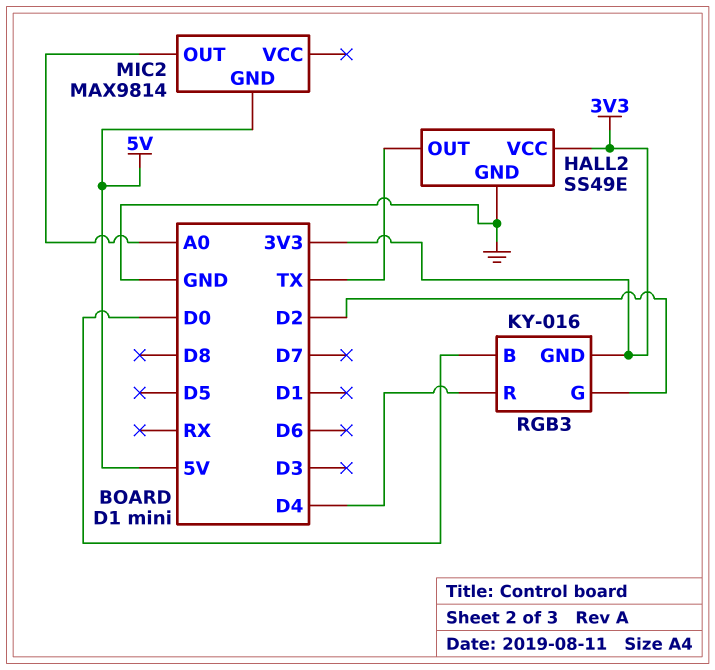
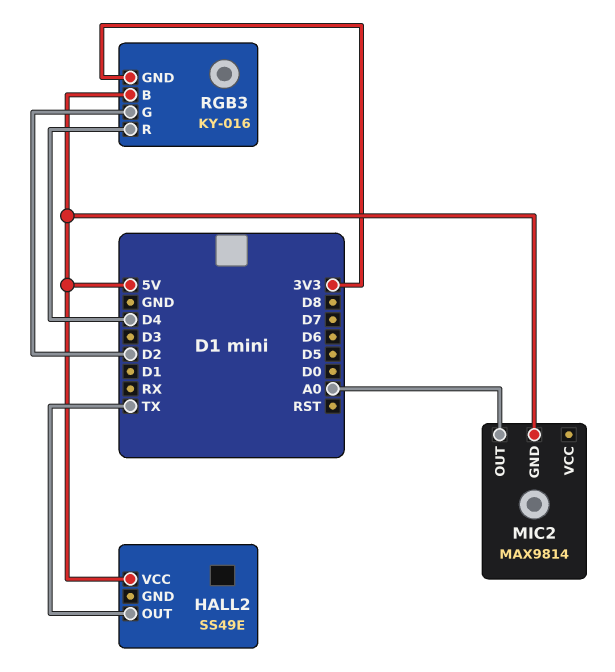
HALL2 pin GND: GND -> none
HALL2 pin VCC: 3V3 -> 5V
RGB3 pin B: D0 -> 5V

